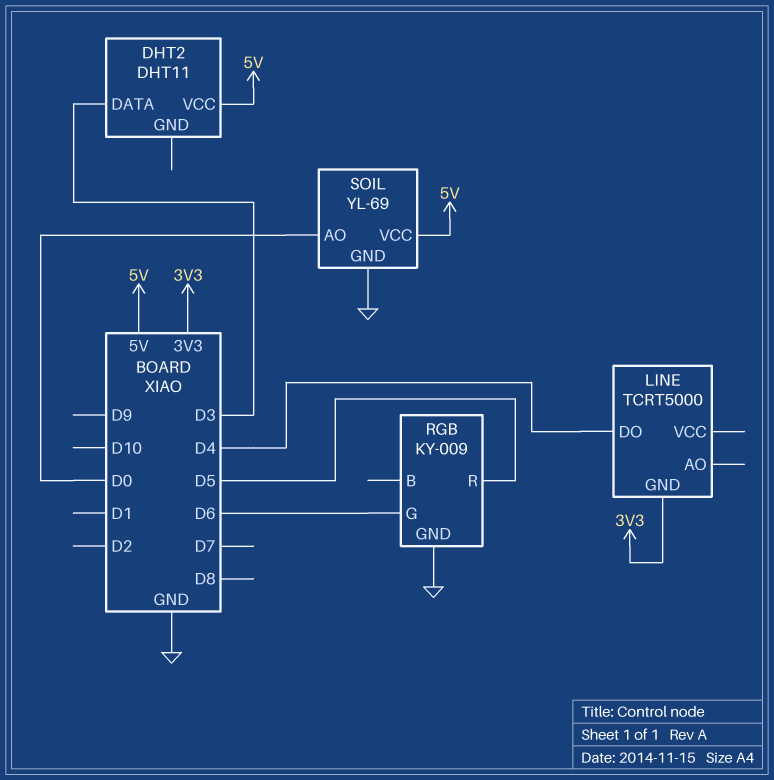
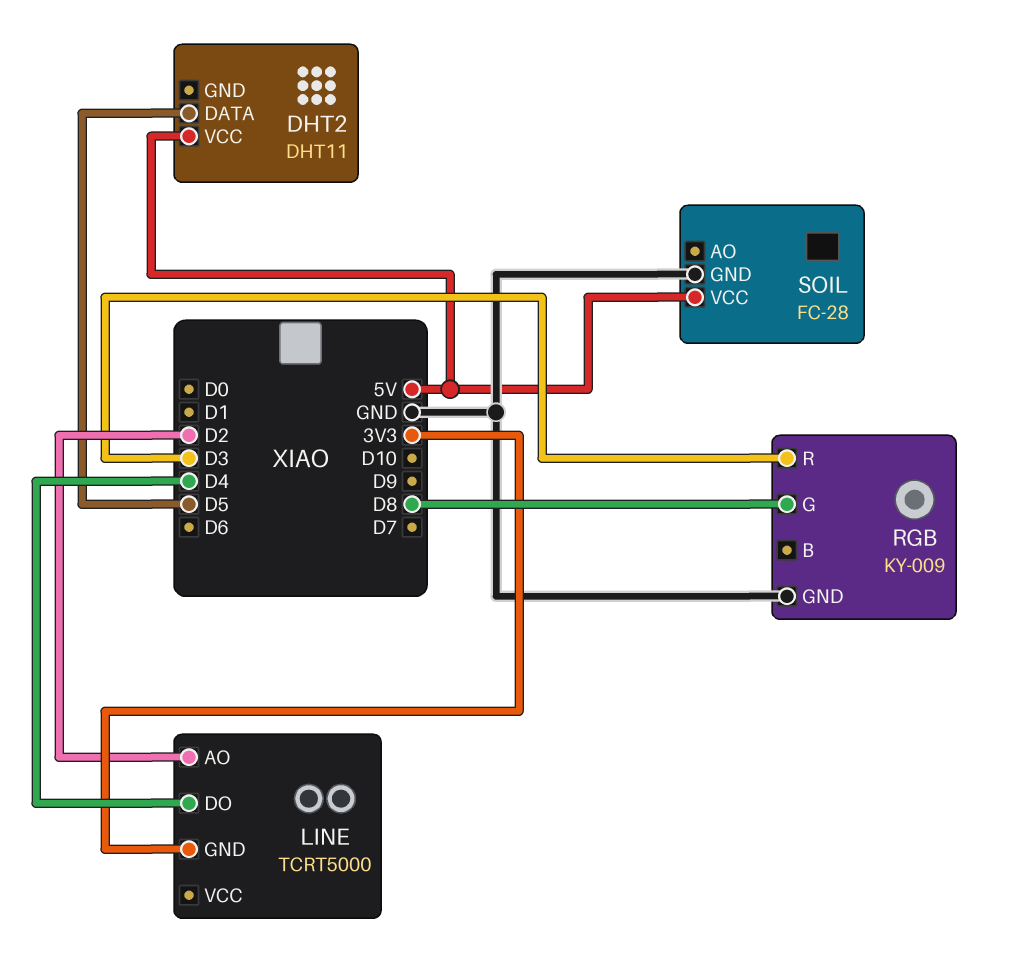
DHT2 pin DATA: D3 -> D5
LINE pin AO: none -> D2
RGB pin G: D6 -> D8
RGB pin R: D5 -> D3
SOIL: YL-69 -> FC-28
SOIL pin AO: D0 -> none

